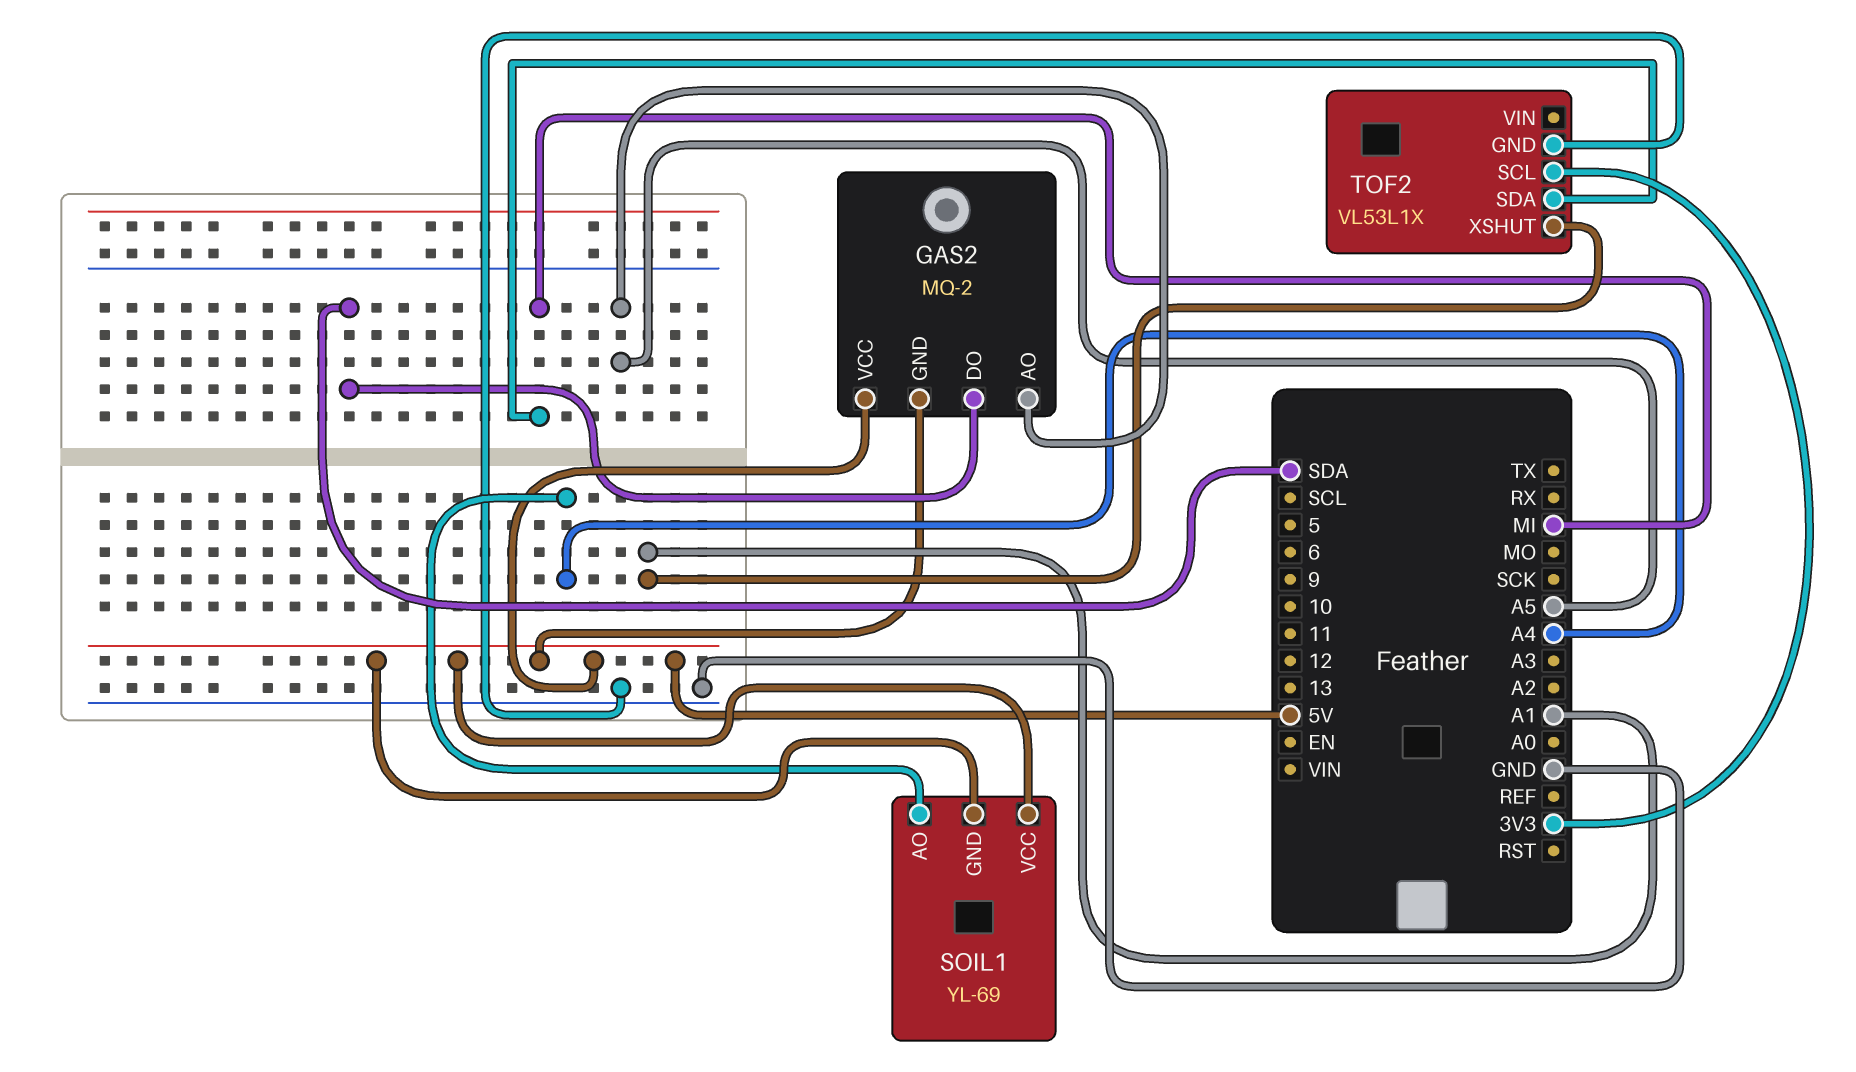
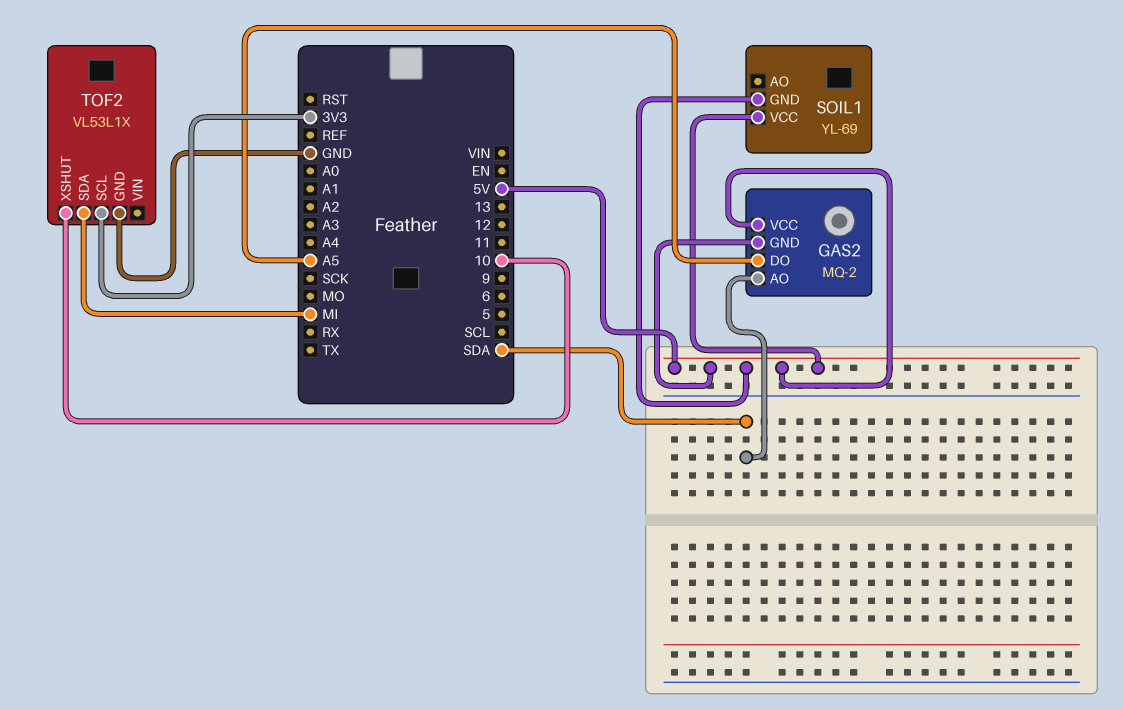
GAS2 pin AO: A5 -> SDA
GAS2 pin DO: SDA -> A5
SOIL1 pin AO: A4 -> none
TOF2 pin XSHUT: A1 -> 10

